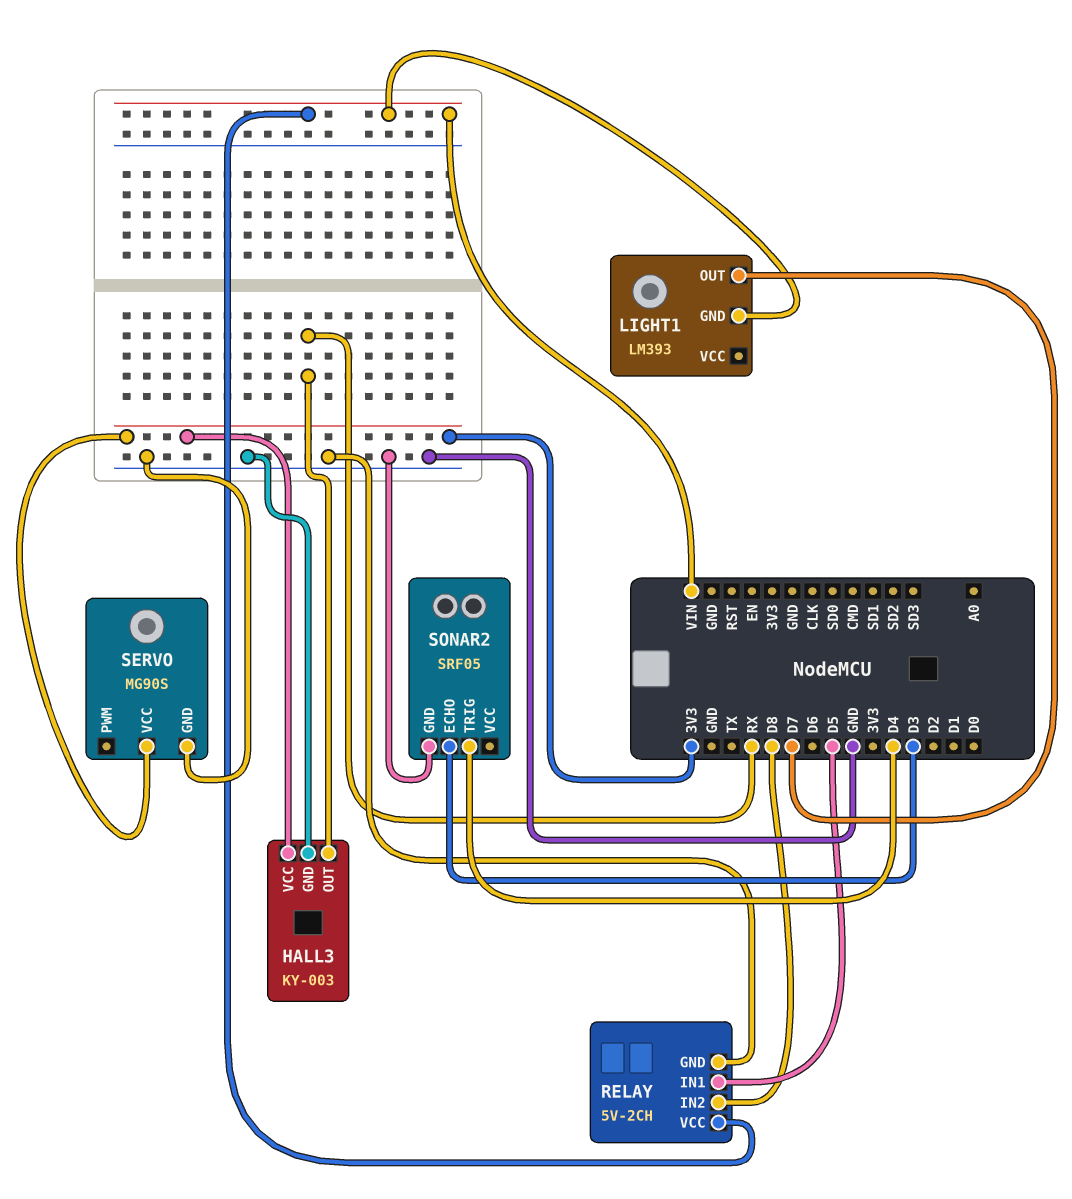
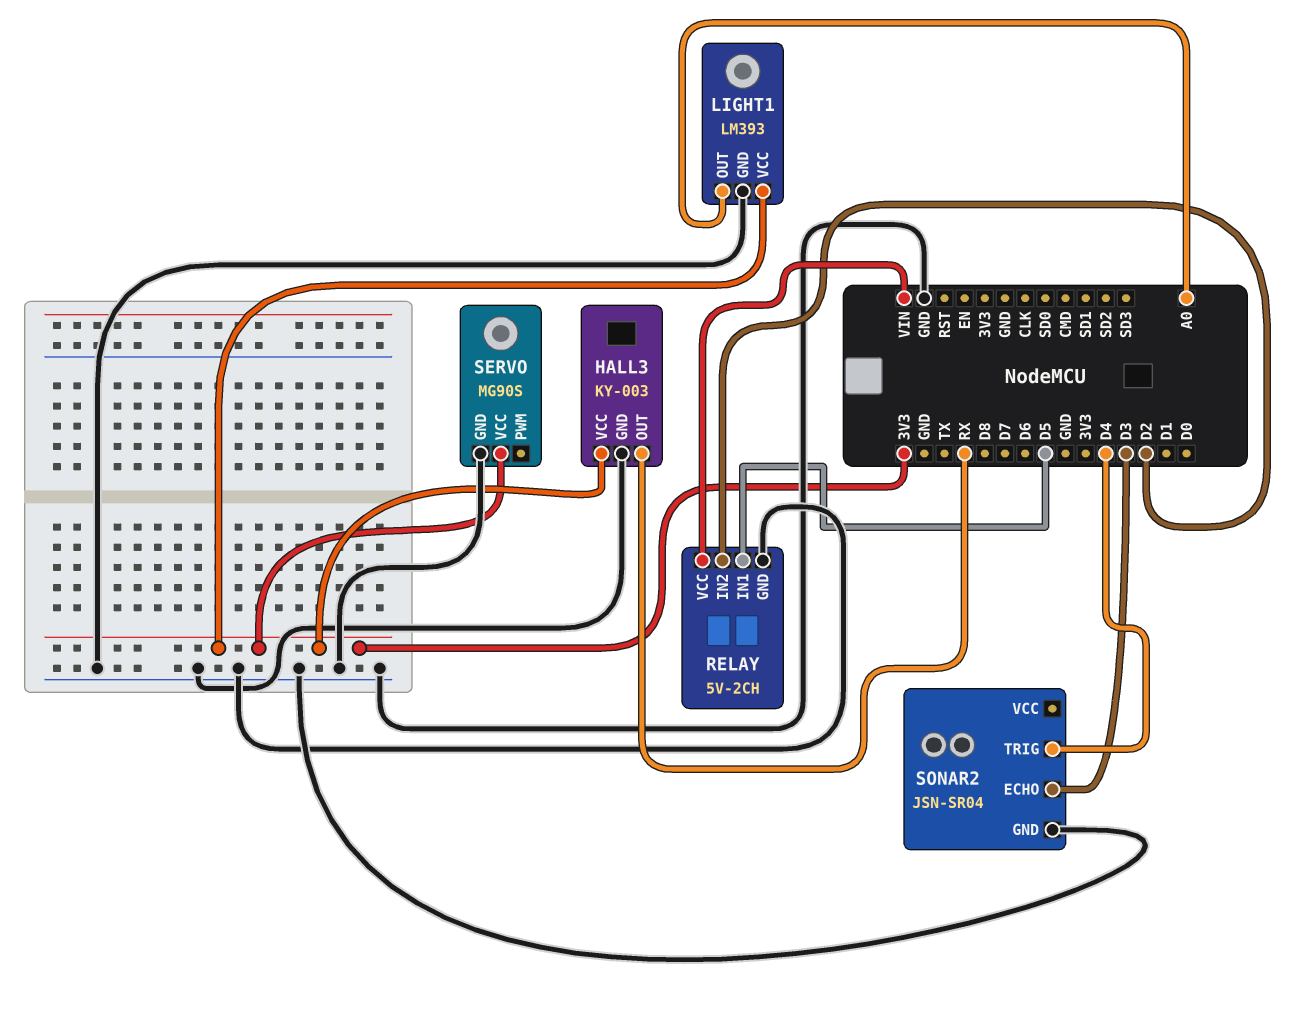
LIGHT1 pin GND: VIN -> GND
LIGHT1 pin OUT: D7 -> A0
LIGHT1 pin VCC: none -> 3V3
RELAY pin IN2: D8 -> D2
SONAR2: SRF05 -> JSN-SR04

